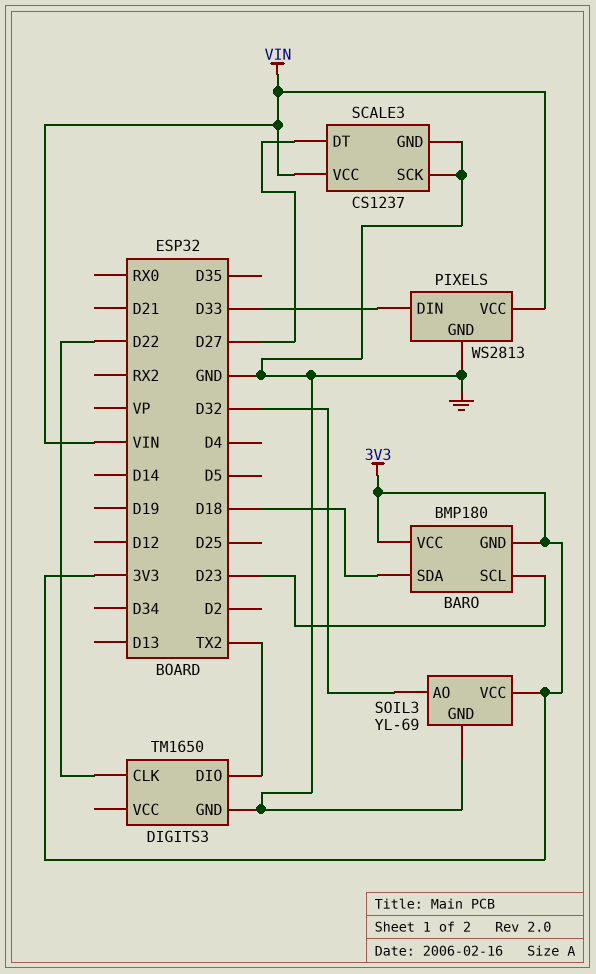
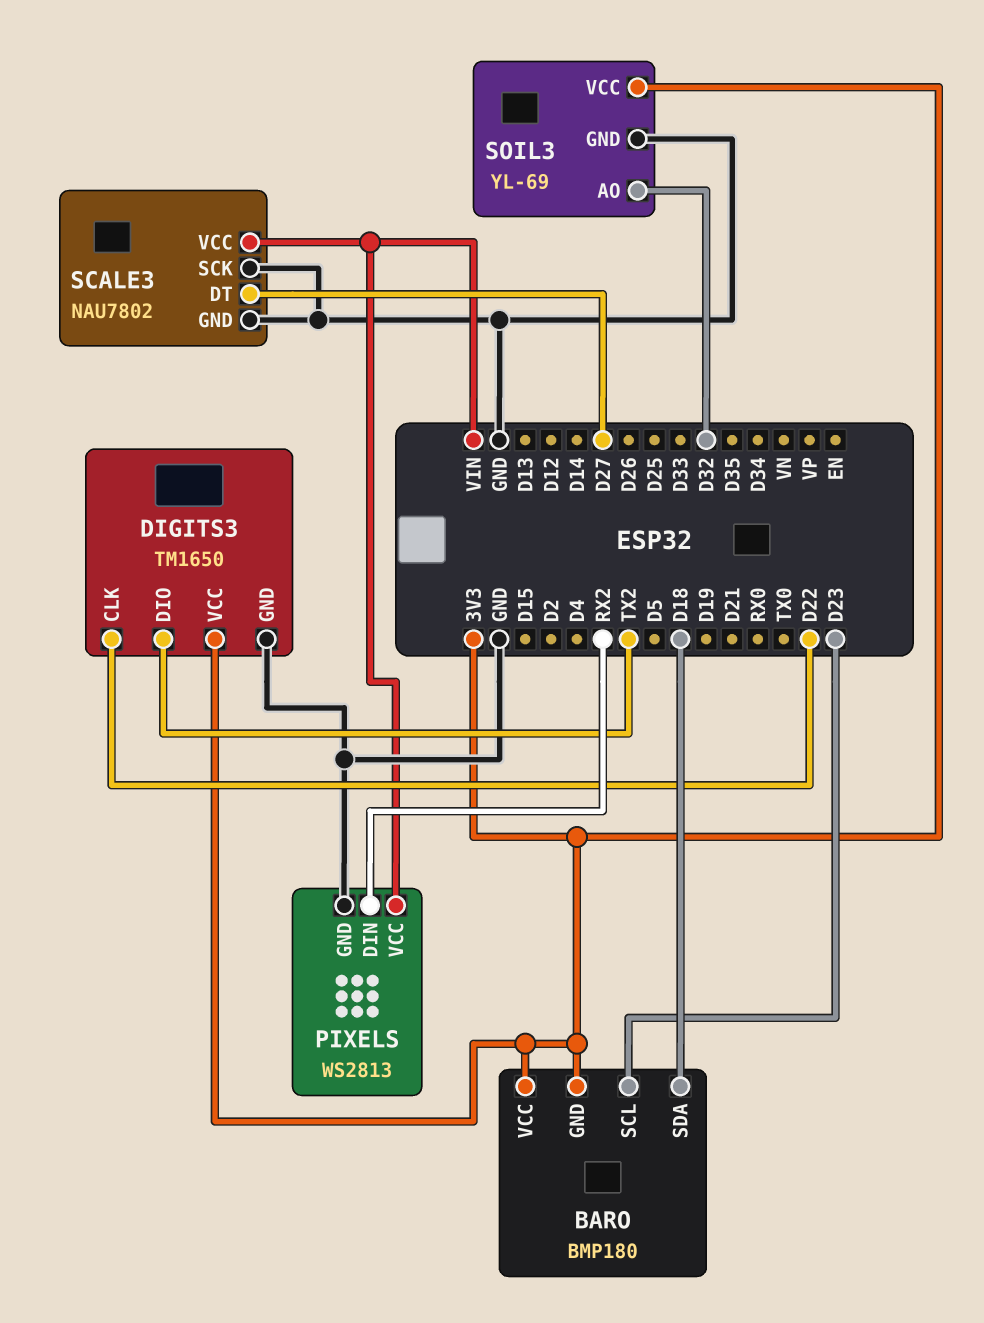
DIGITS3 pin VCC: none -> 3V3
PIXELS pin DIN: D33 -> RX2
SCALE3: CS1237 -> NAU7802

